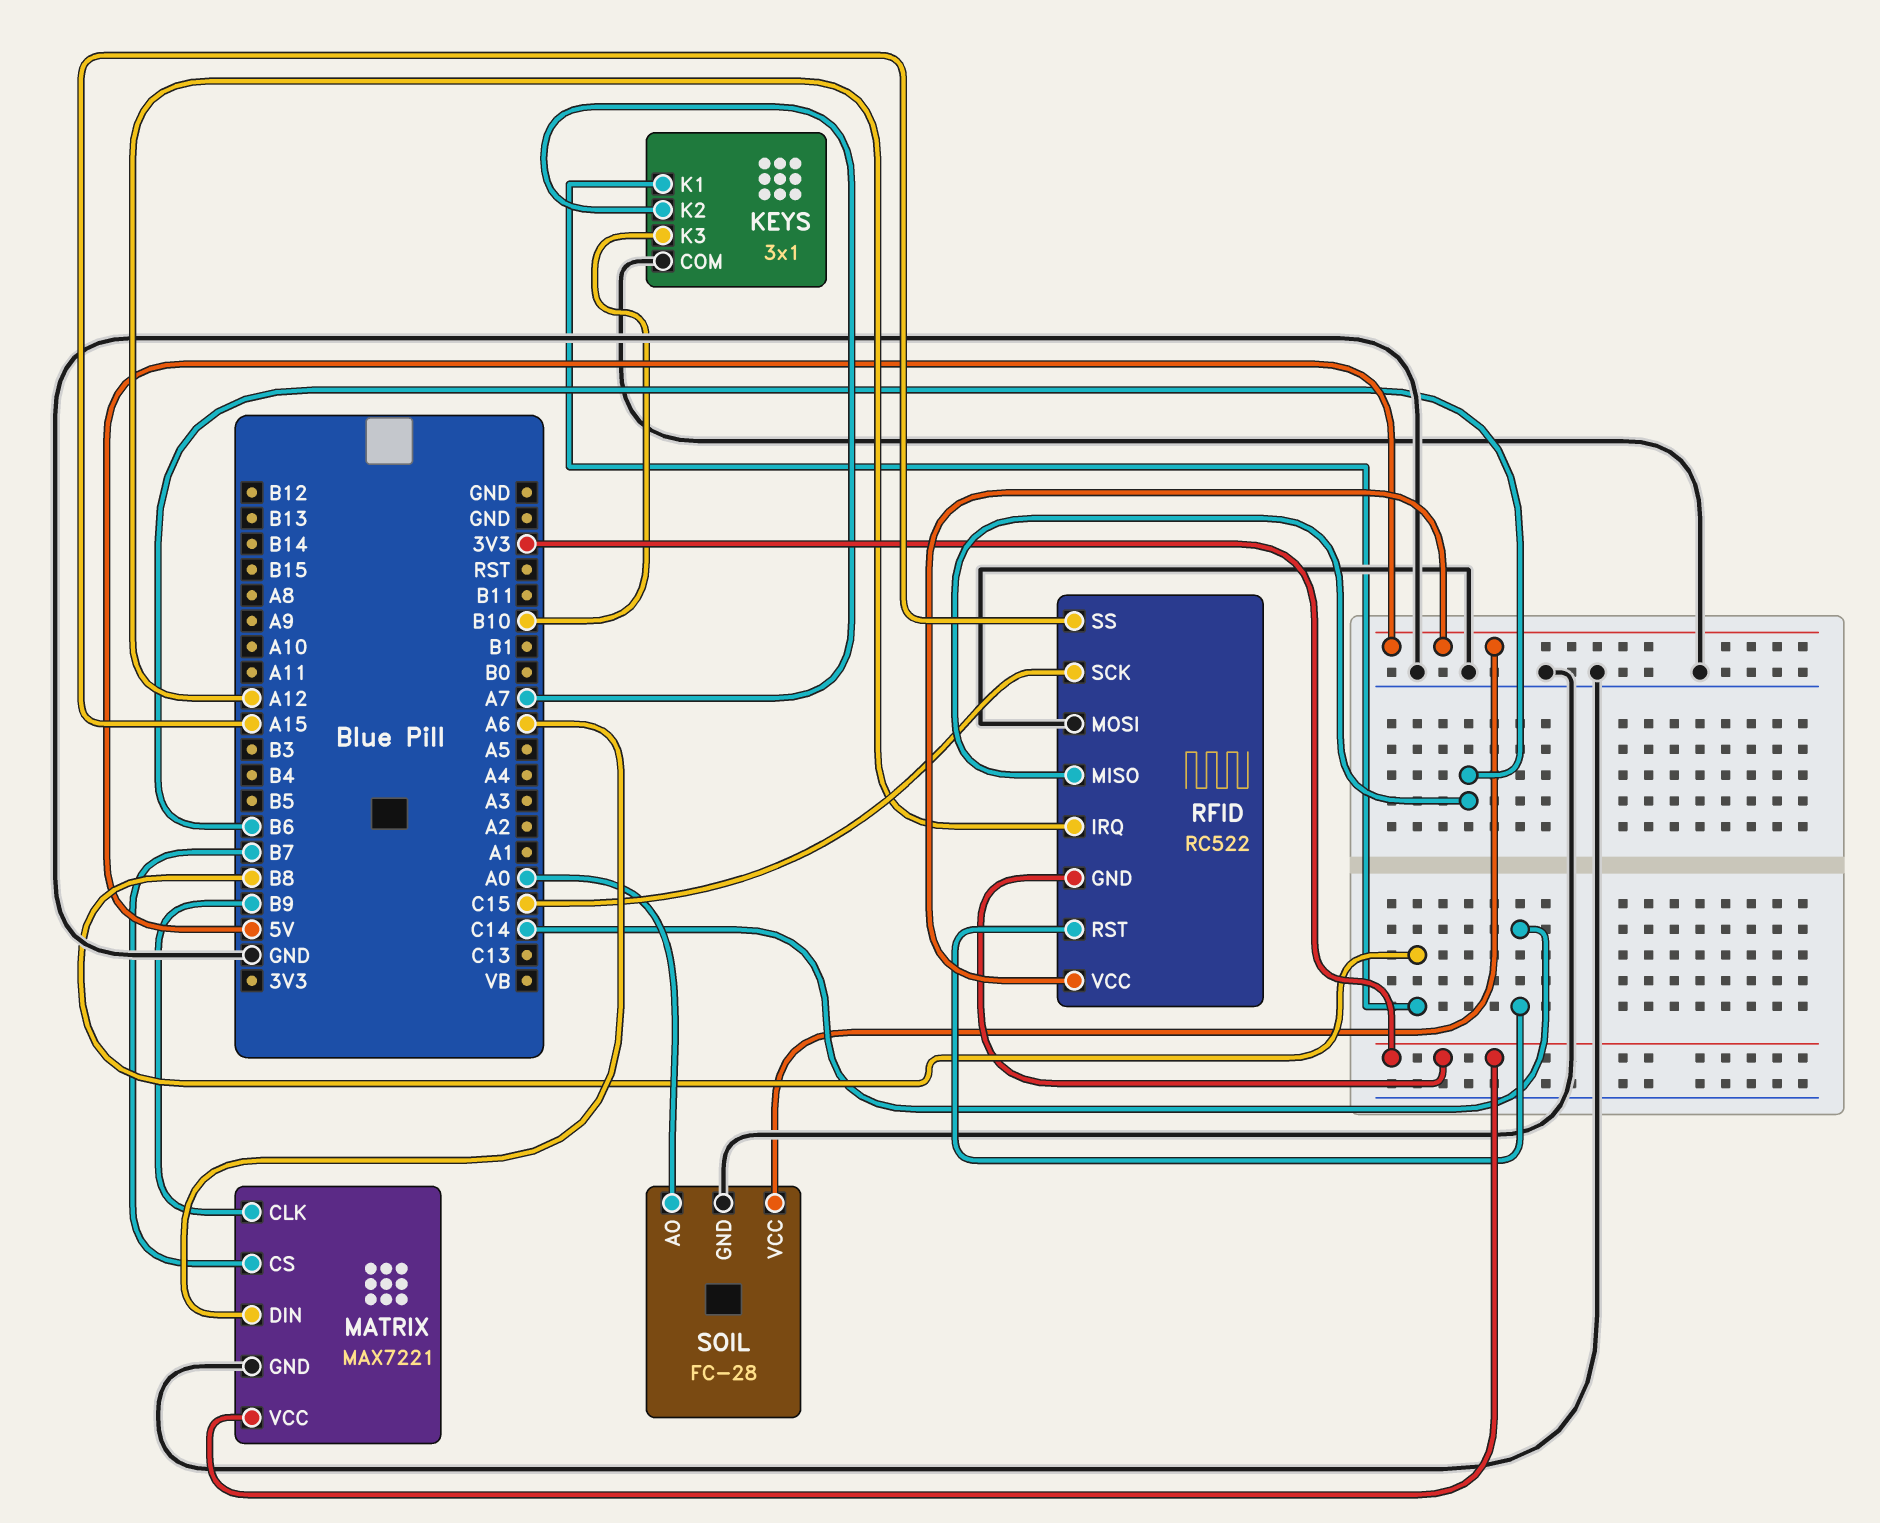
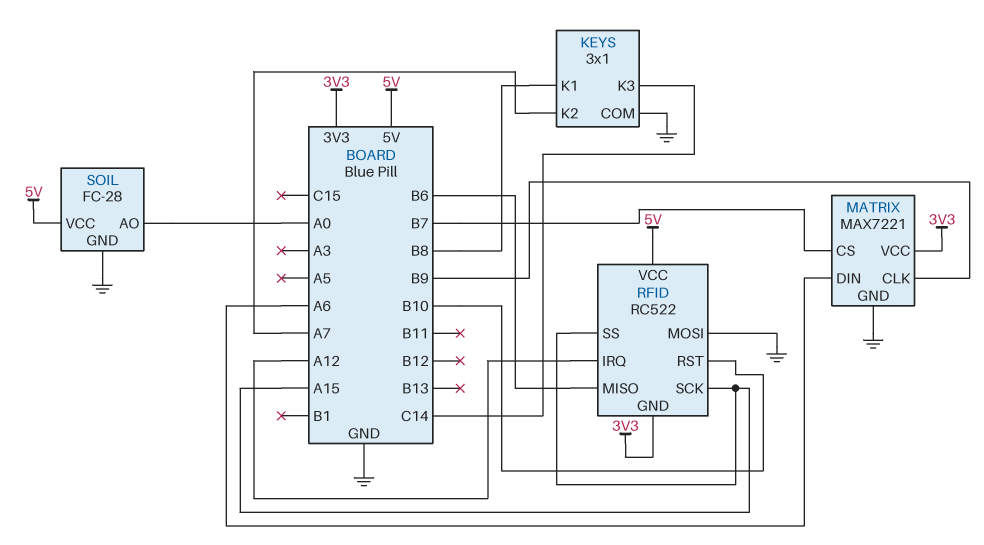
KEYS pin K3: B10 -> C14
RFID pin RST: C14 -> B10
RFID pin SCK: C15 -> A15

